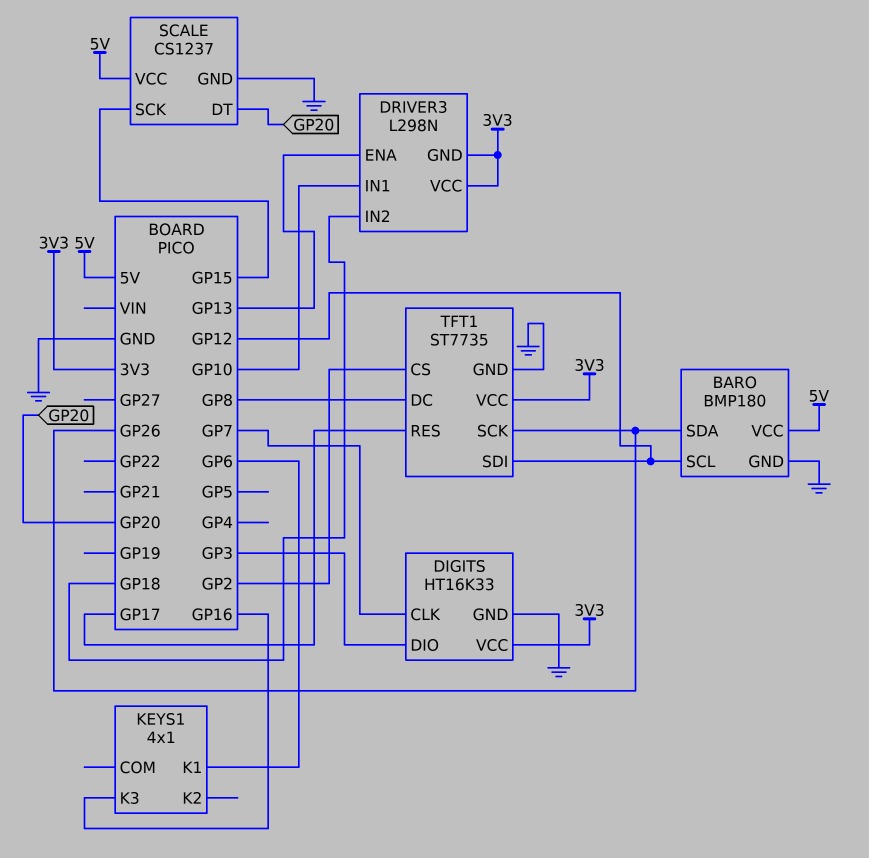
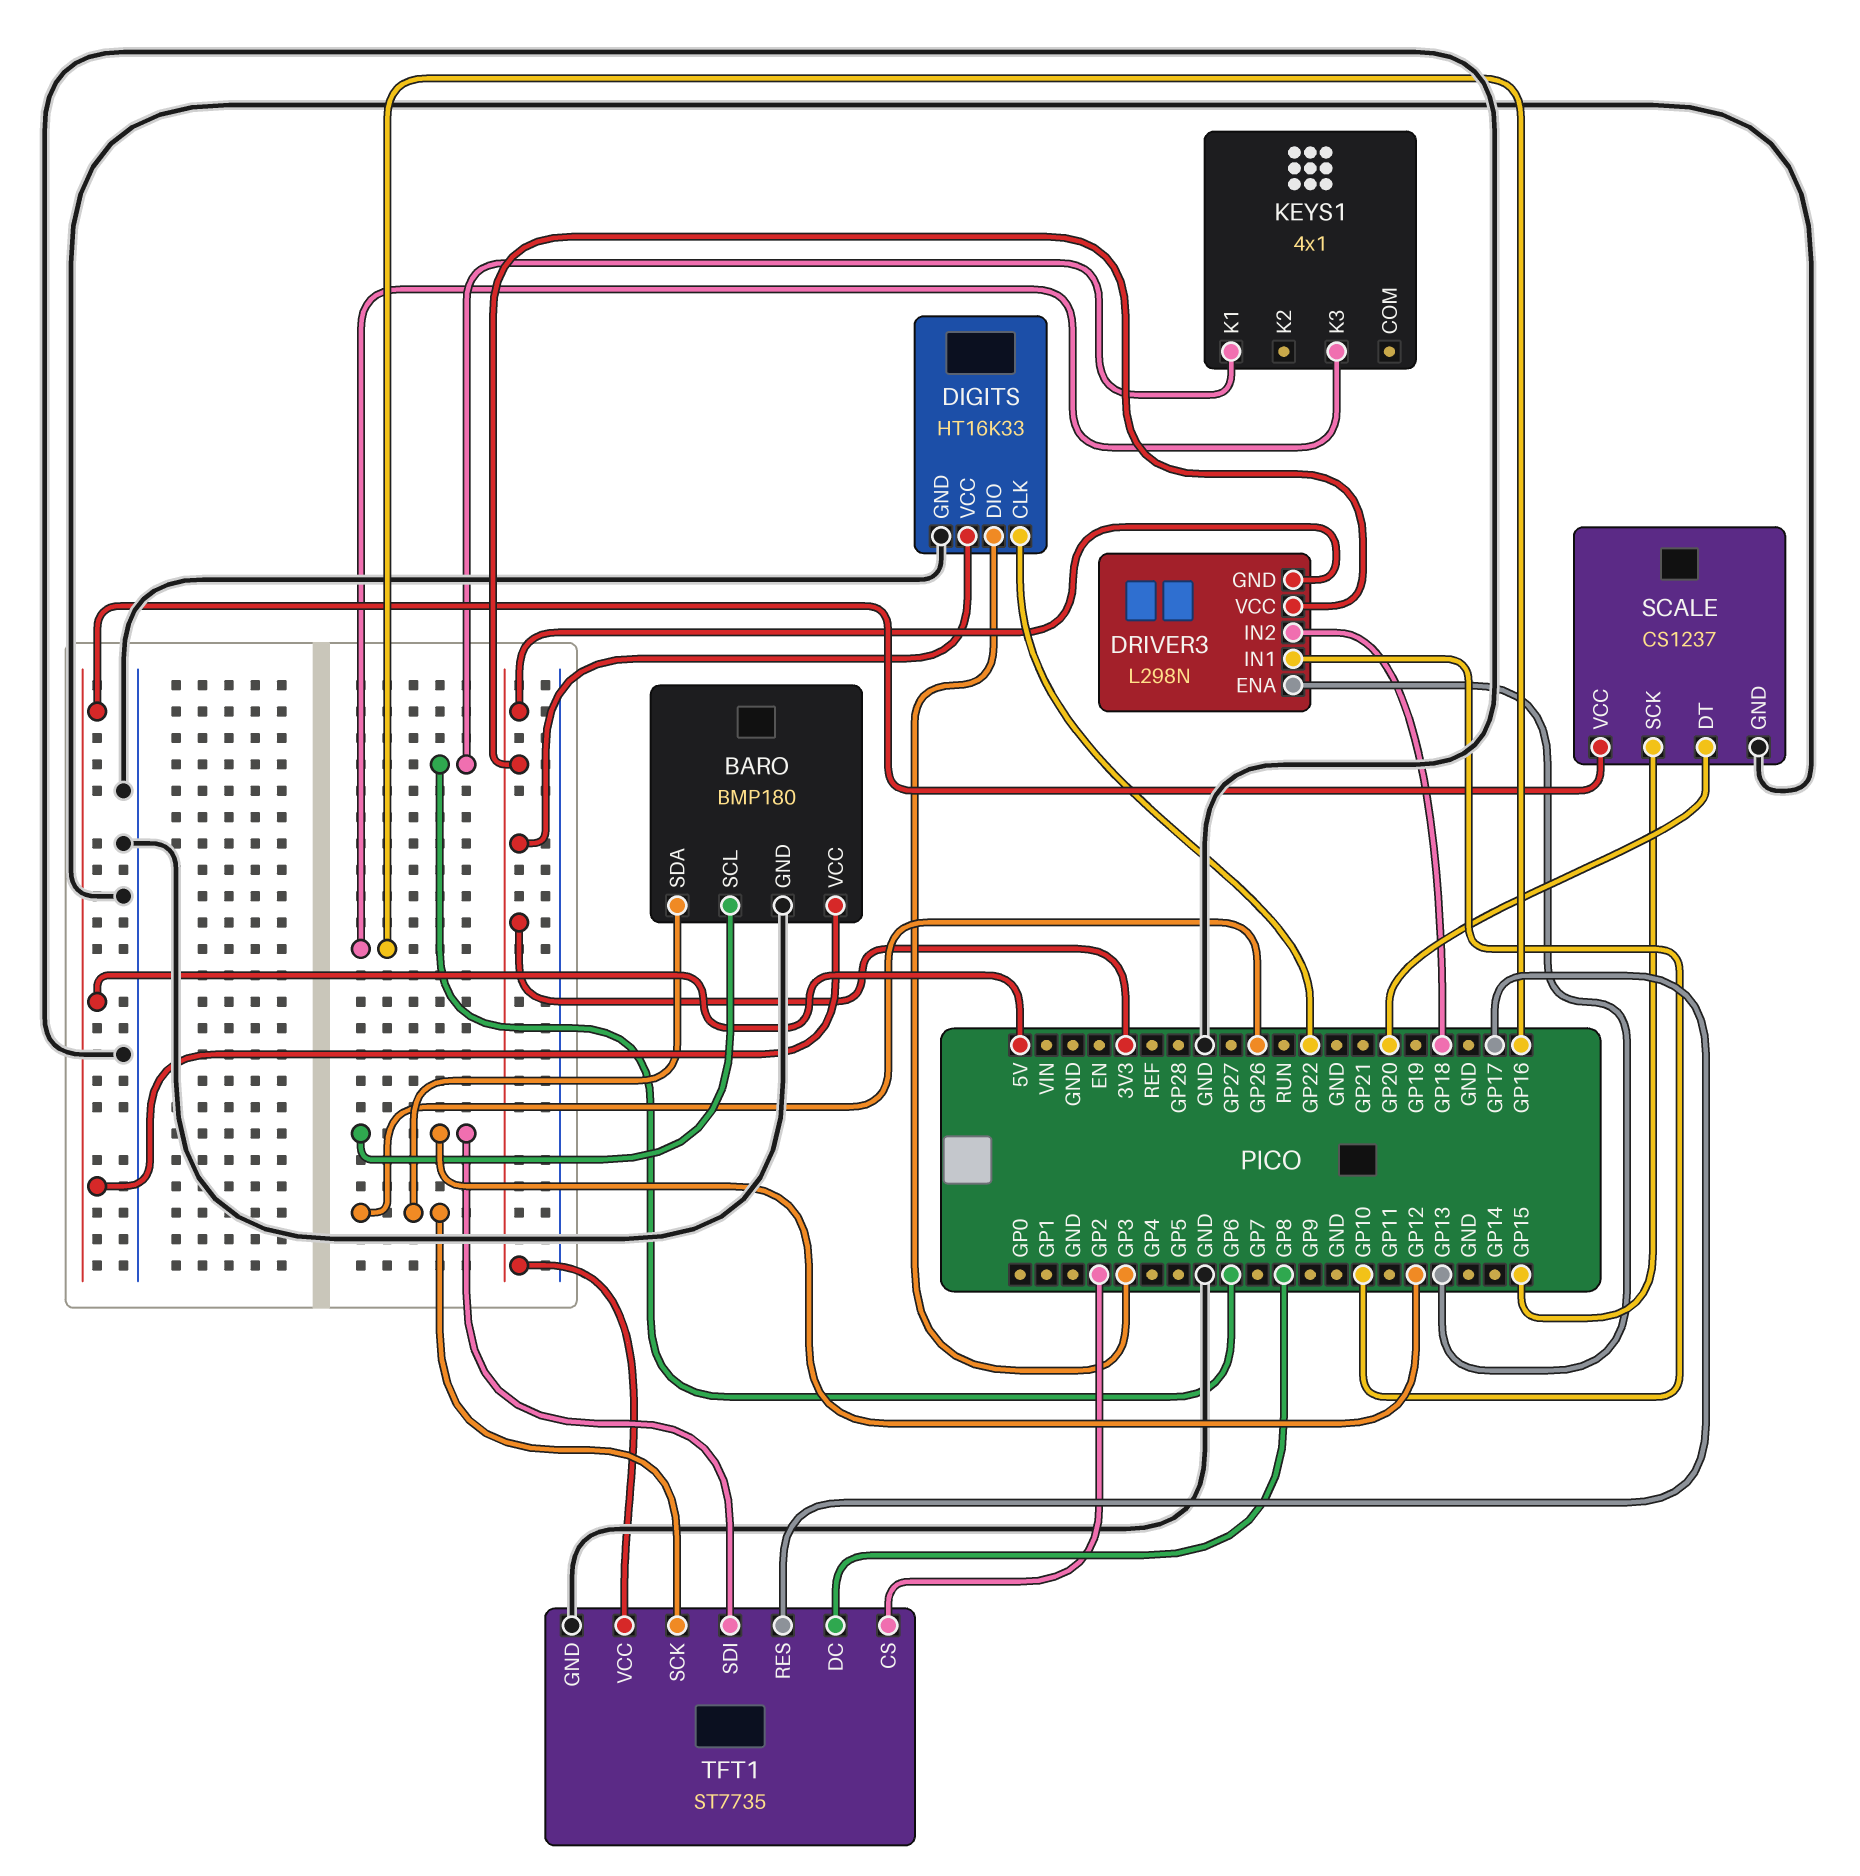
DIGITS pin CLK: GP7 -> GP22

